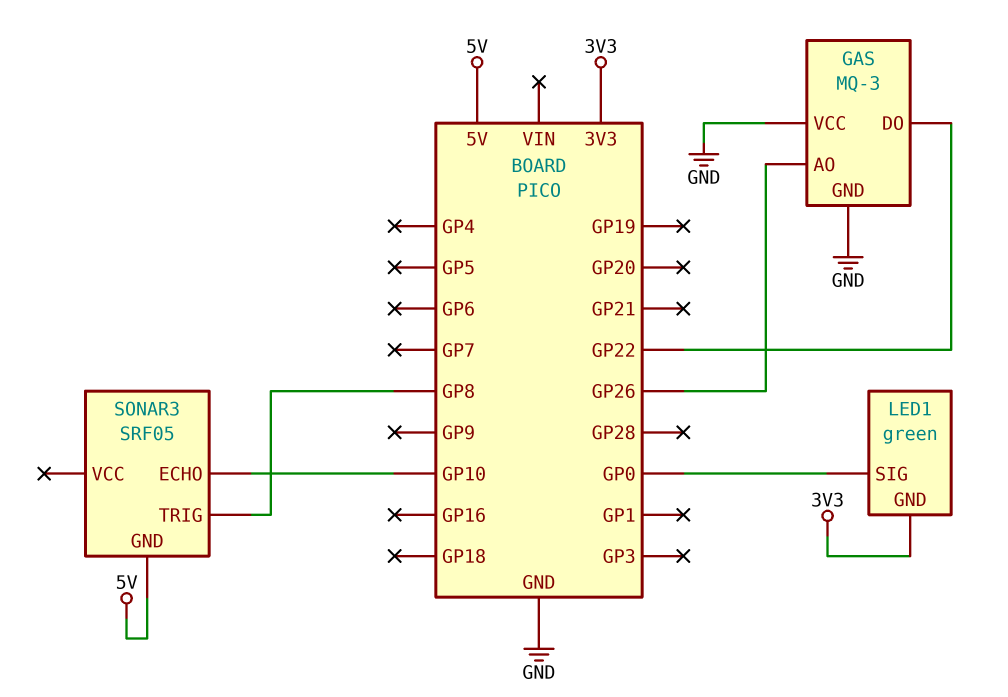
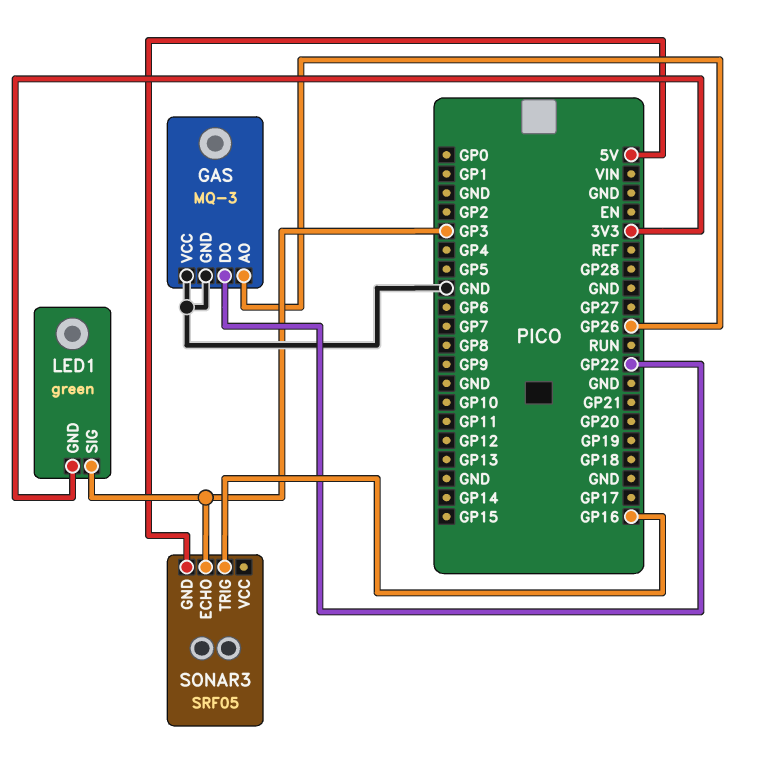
LED1 pin SIG: GP0 -> GP3
SONAR3 pin ECHO: GP10 -> GP3
SONAR3 pin TRIG: GP8 -> GP16

